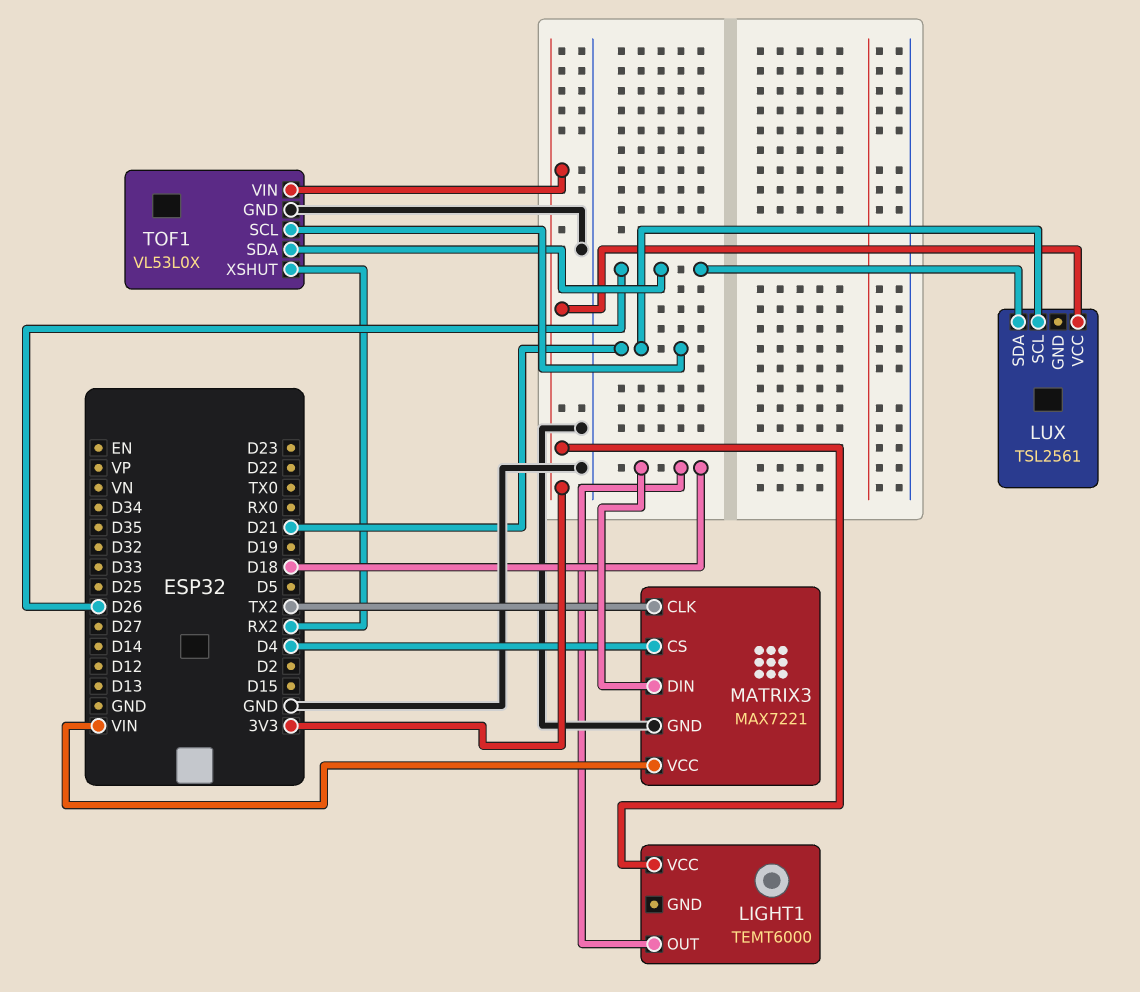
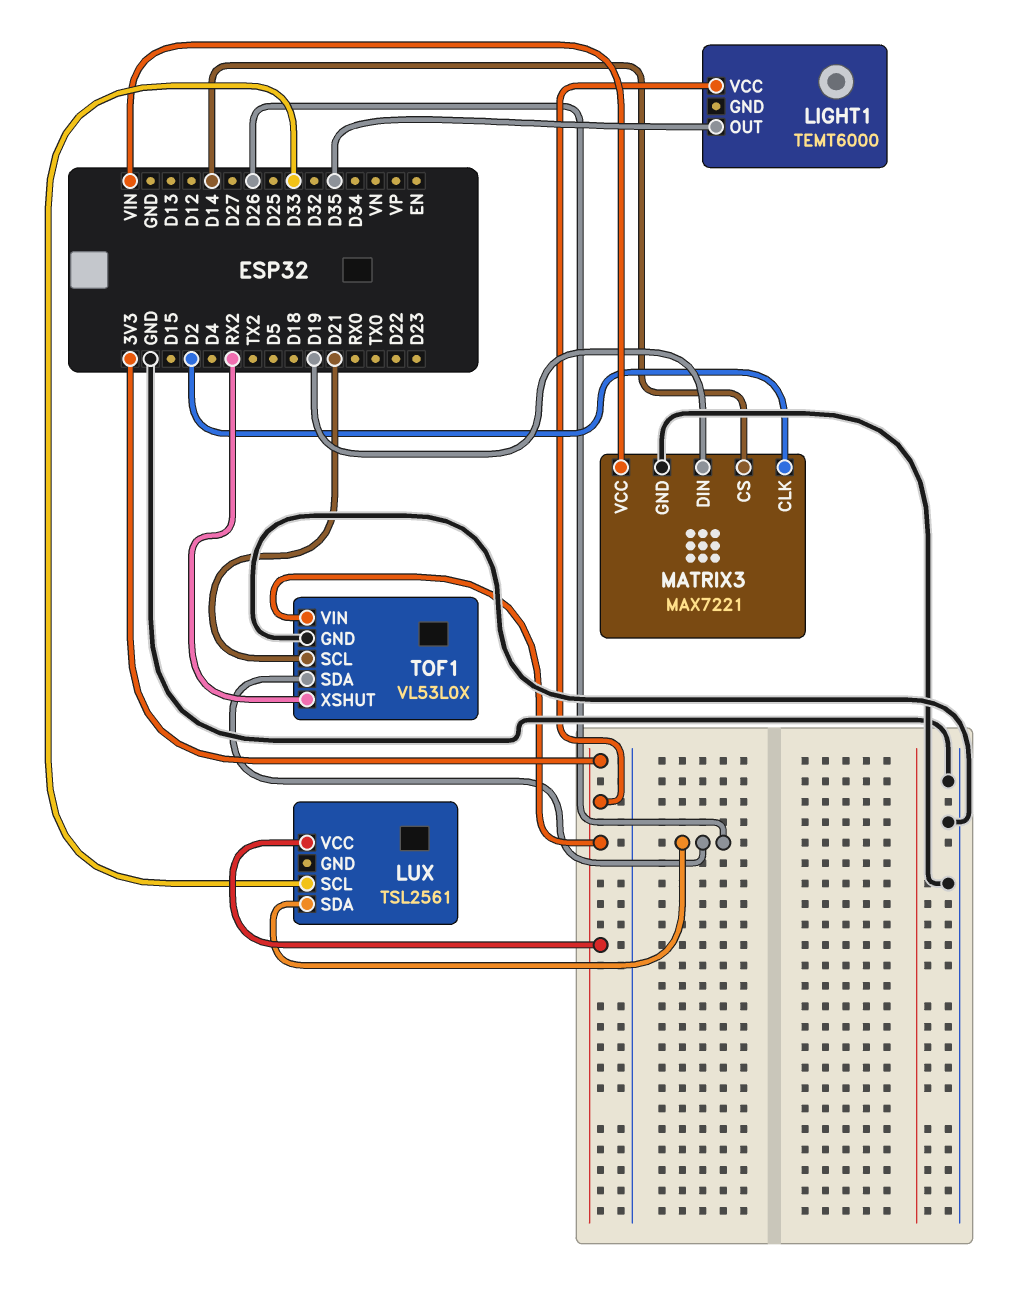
LIGHT1 pin OUT: D18 -> D35
LUX pin SCL: D21 -> D33
MATRIX3 pin CLK: TX2 -> D2
MATRIX3 pin CS: D4 -> D14
MATRIX3 pin DIN: D18 -> D19

